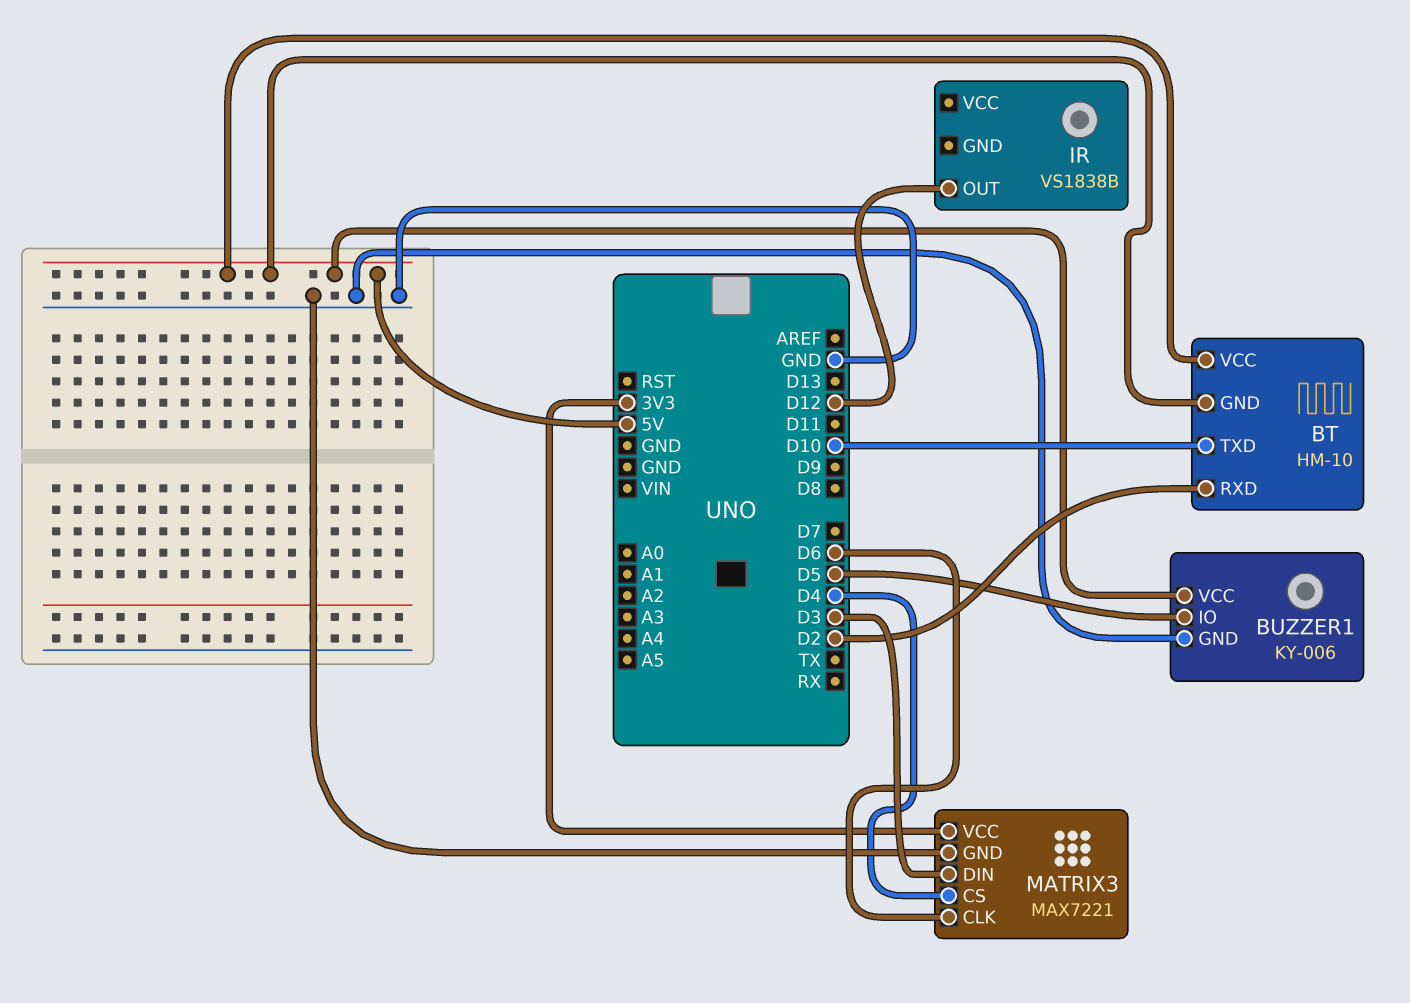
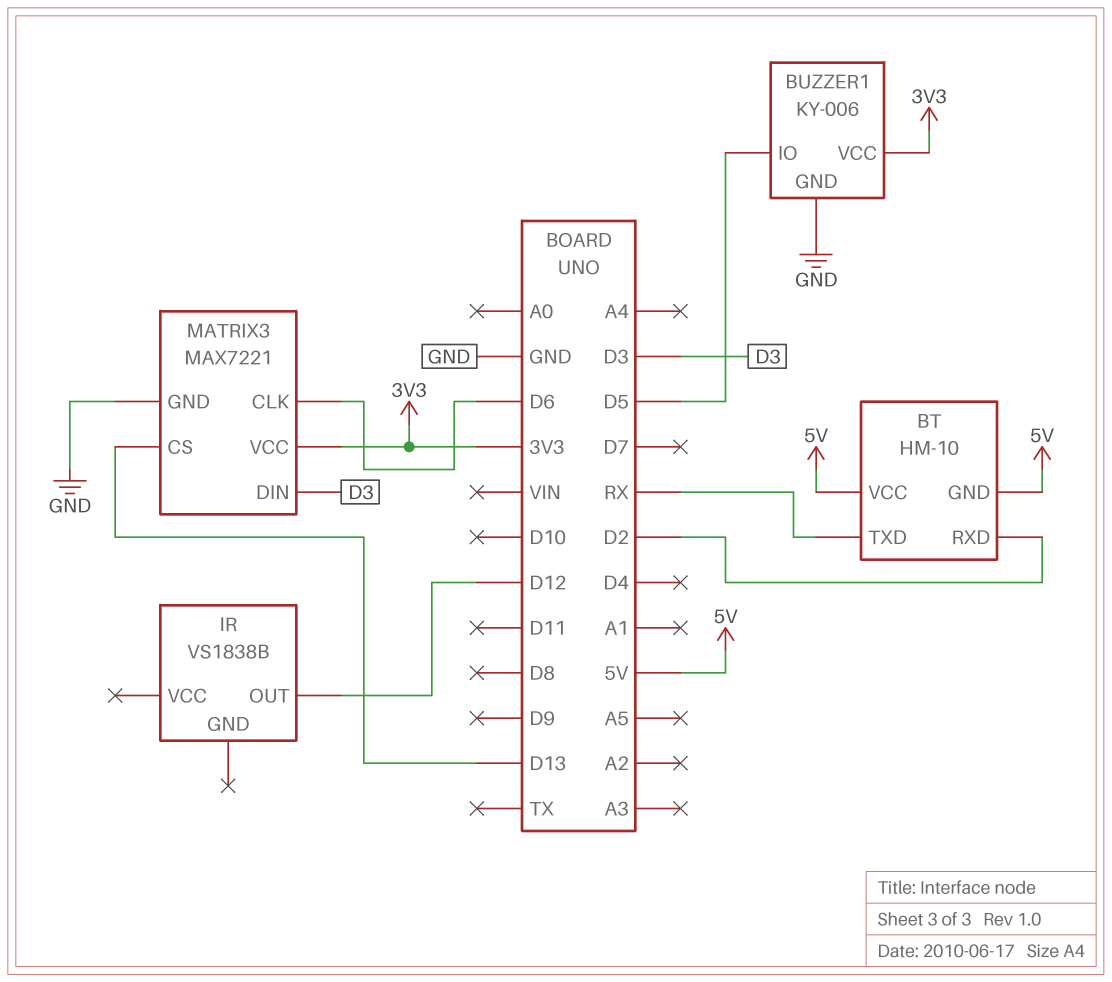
BT pin TXD: D10 -> RX
BUZZER1 pin VCC: 5V -> 3V3
MATRIX3 pin CS: D4 -> D13

